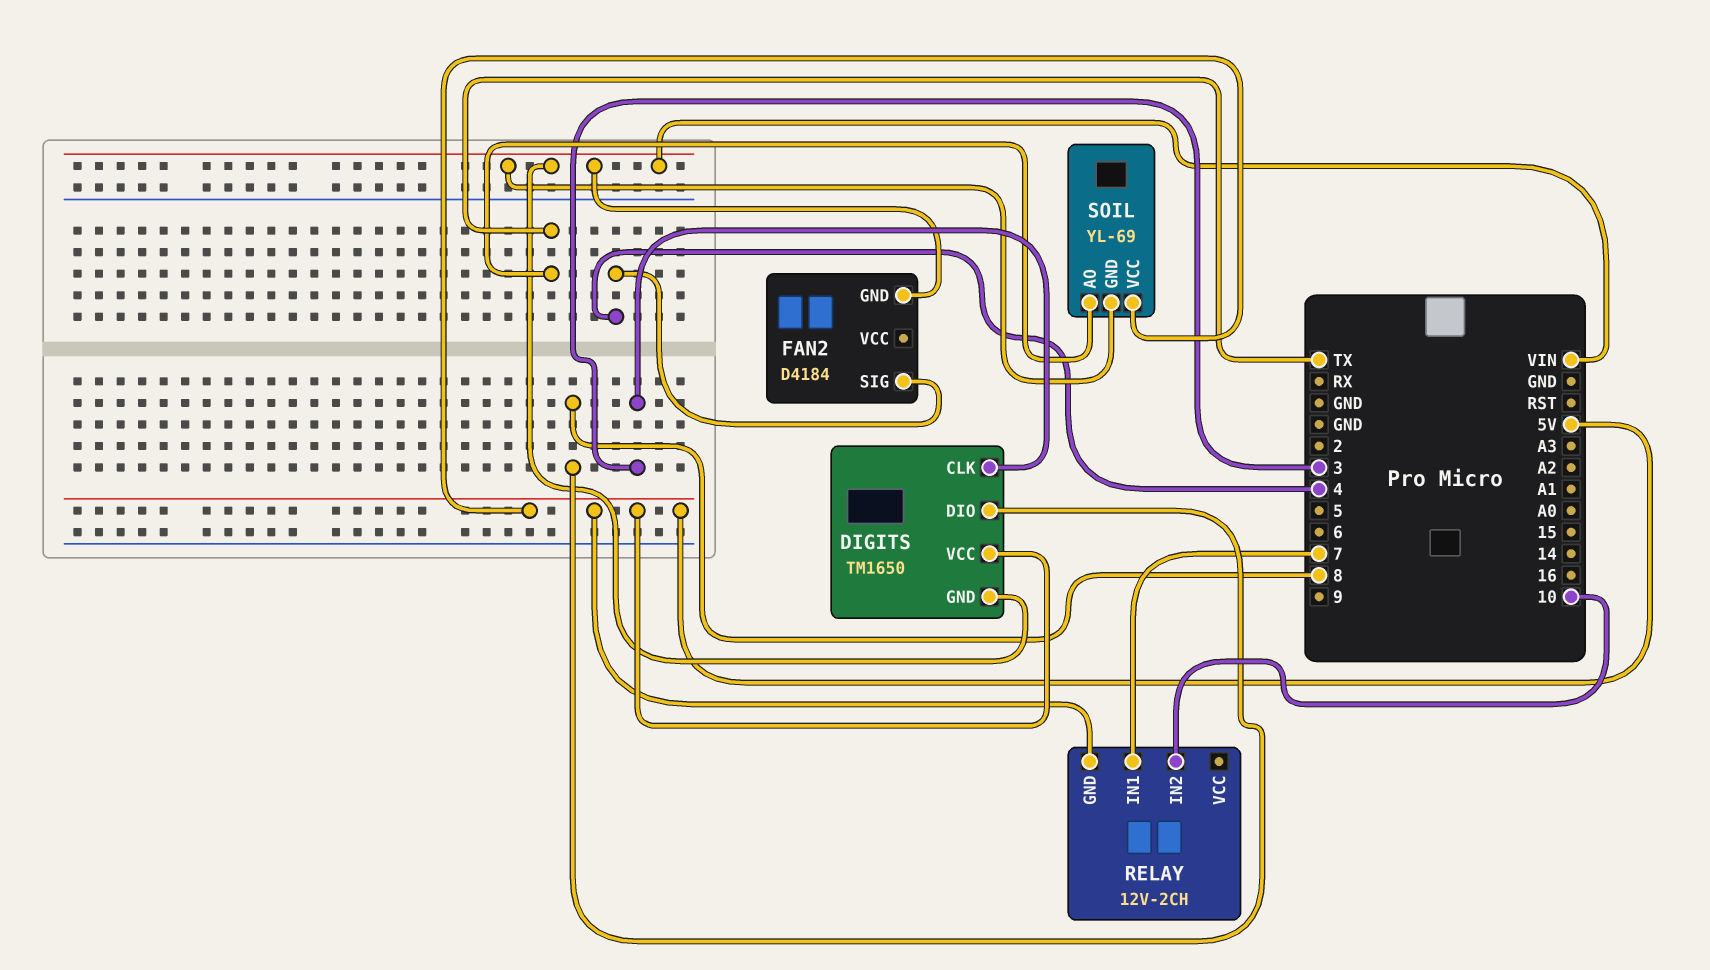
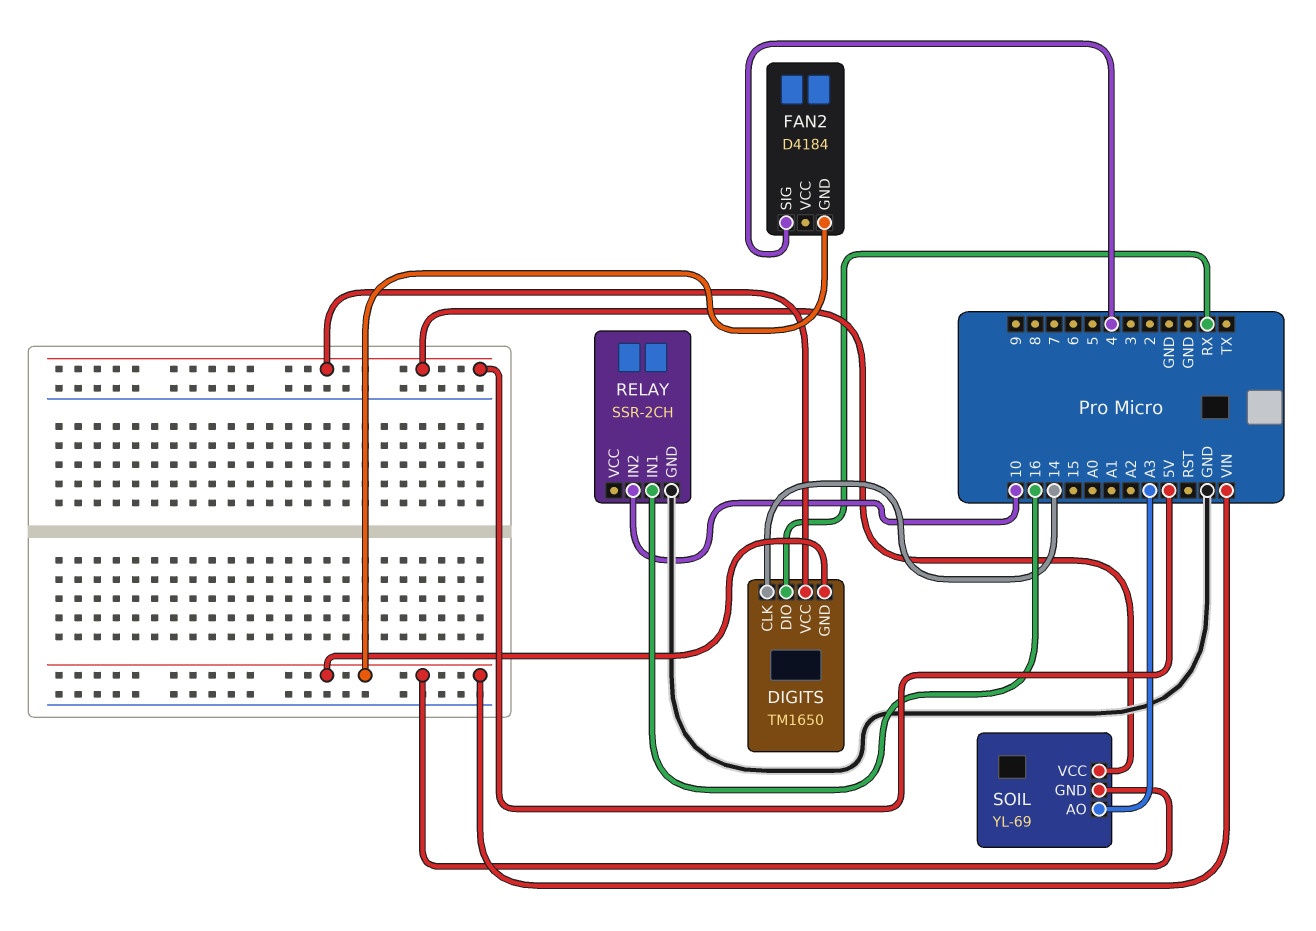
DIGITS pin CLK: 3 -> 14
DIGITS pin DIO: 8 -> RX
RELAY: 12V-2CH -> SSR-2CH
RELAY pin GND: 5V -> GND
RELAY pin IN1: 7 -> 16
SOIL pin AO: TX -> A3

